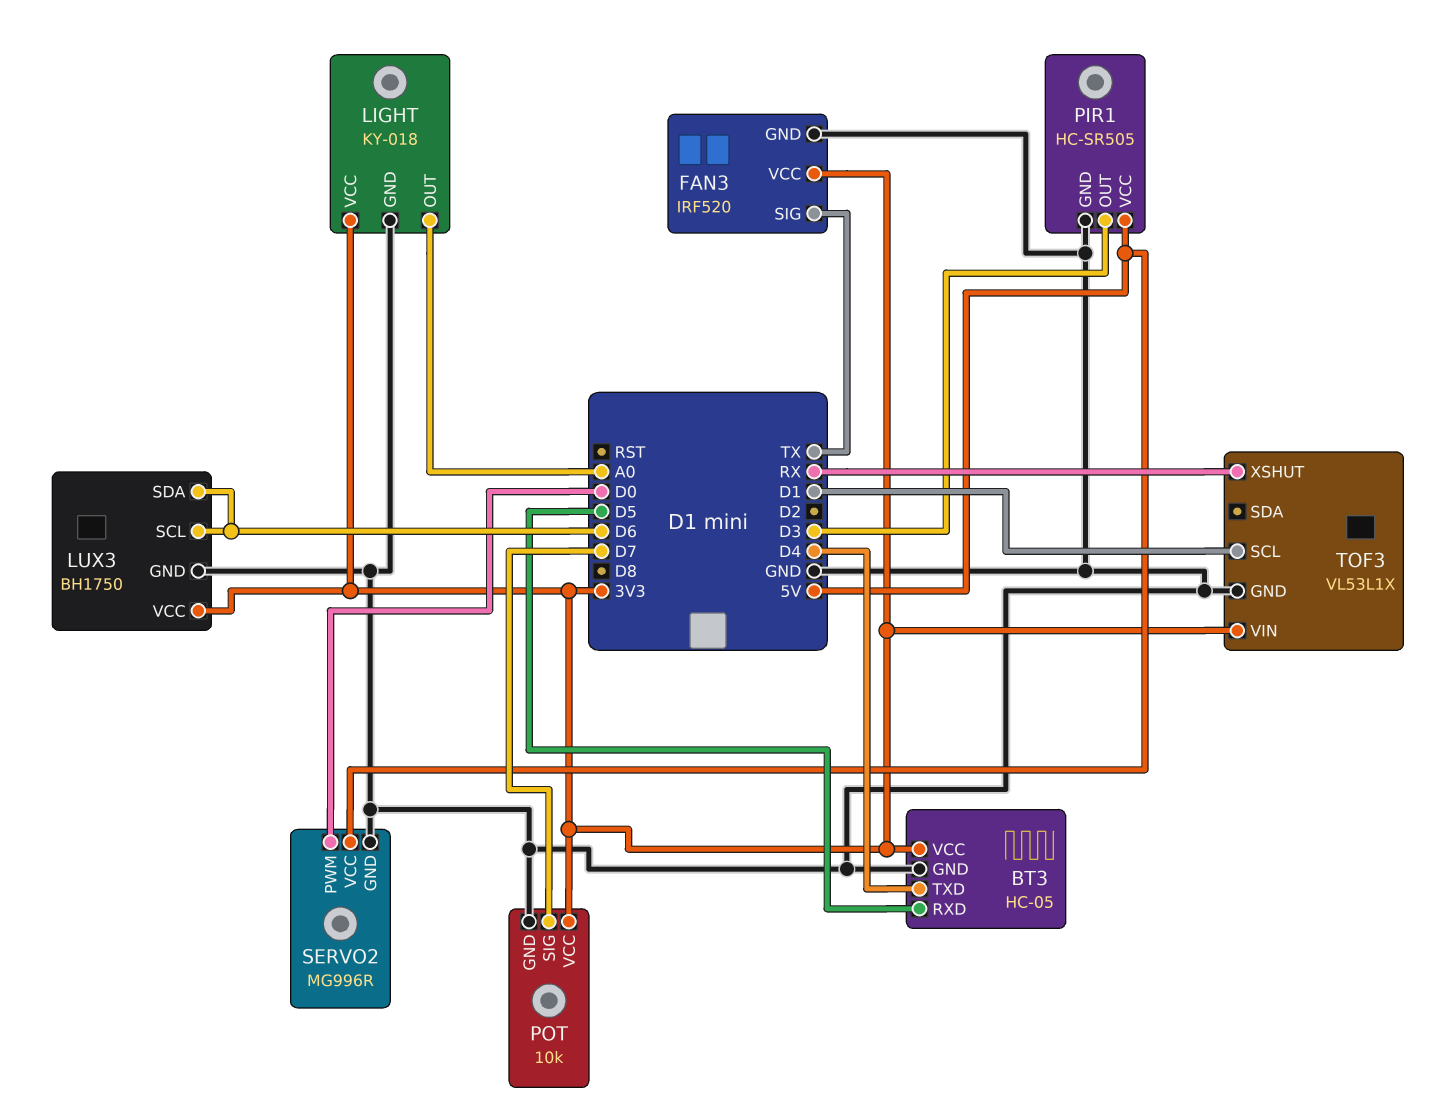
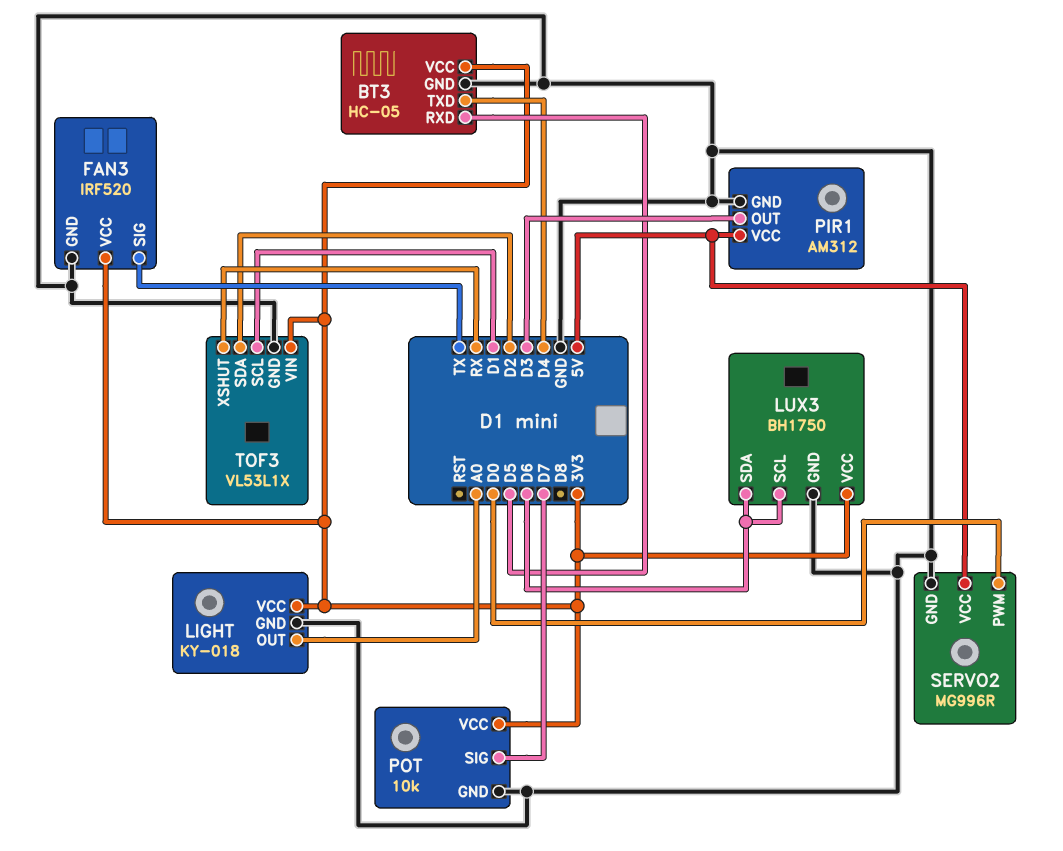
PIR1: HC-SR505 -> AM312
TOF3 pin SDA: none -> D2

